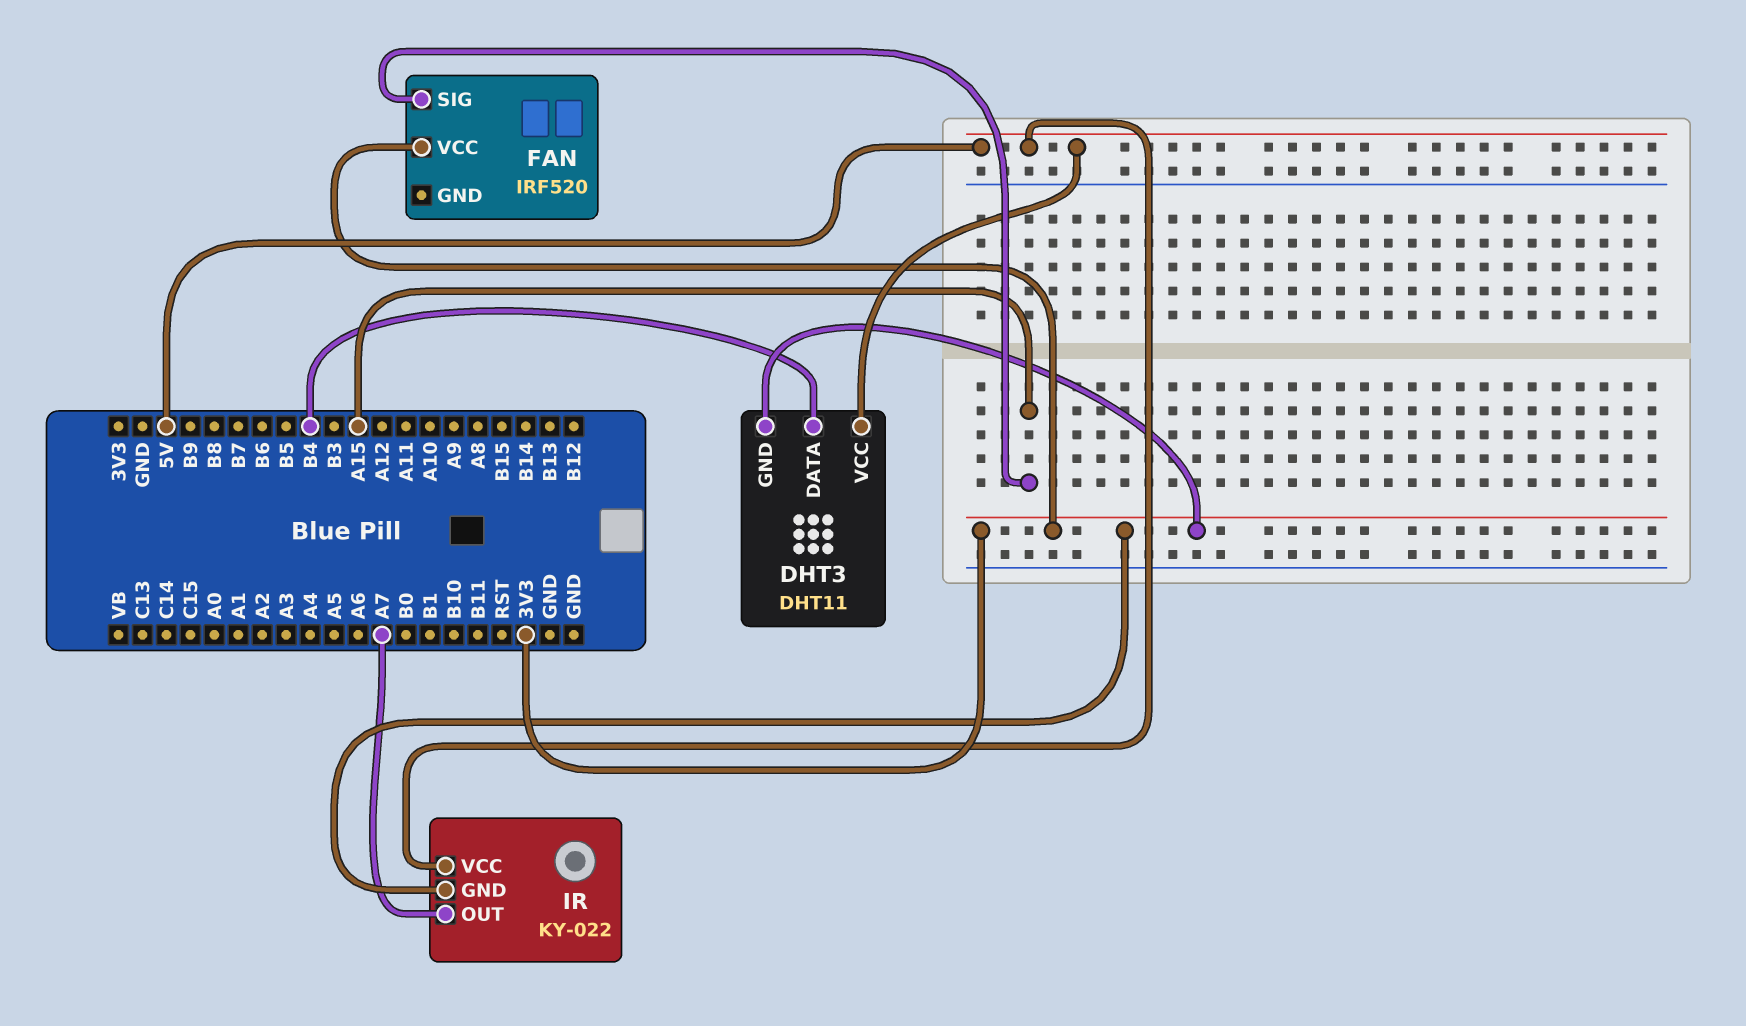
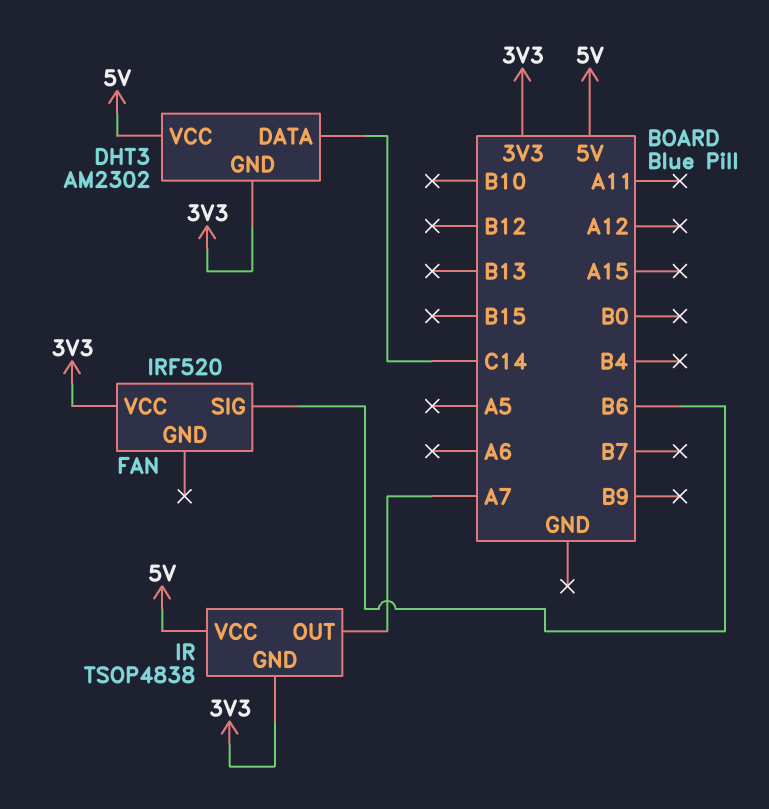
DHT3: DHT11 -> AM2302
DHT3 pin DATA: B4 -> C14
FAN pin SIG: A15 -> B6
IR: KY-022 -> TSOP4838

